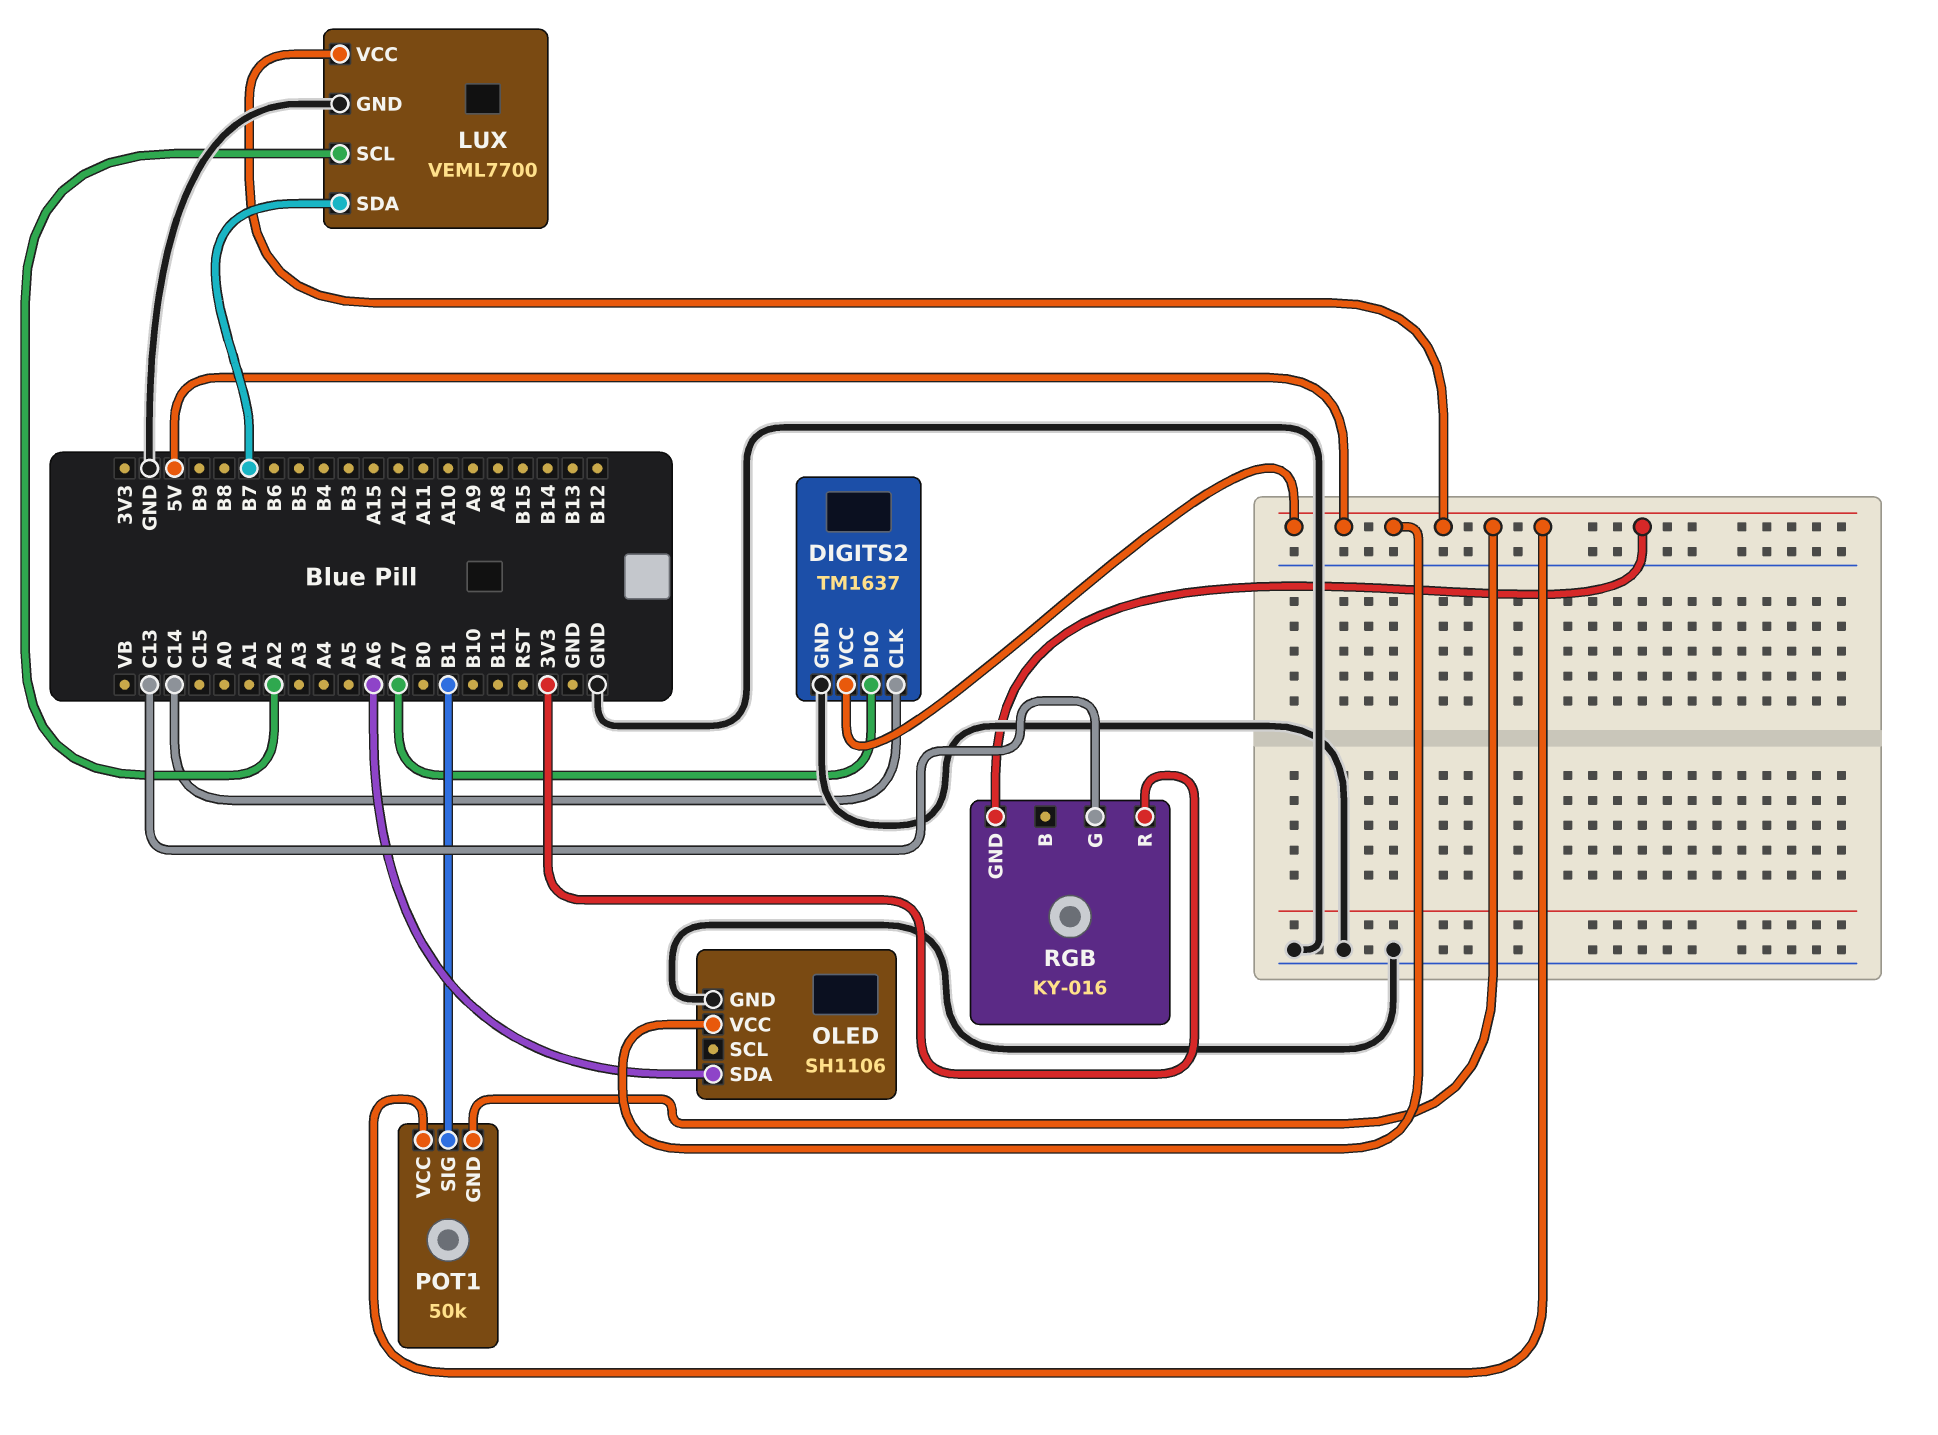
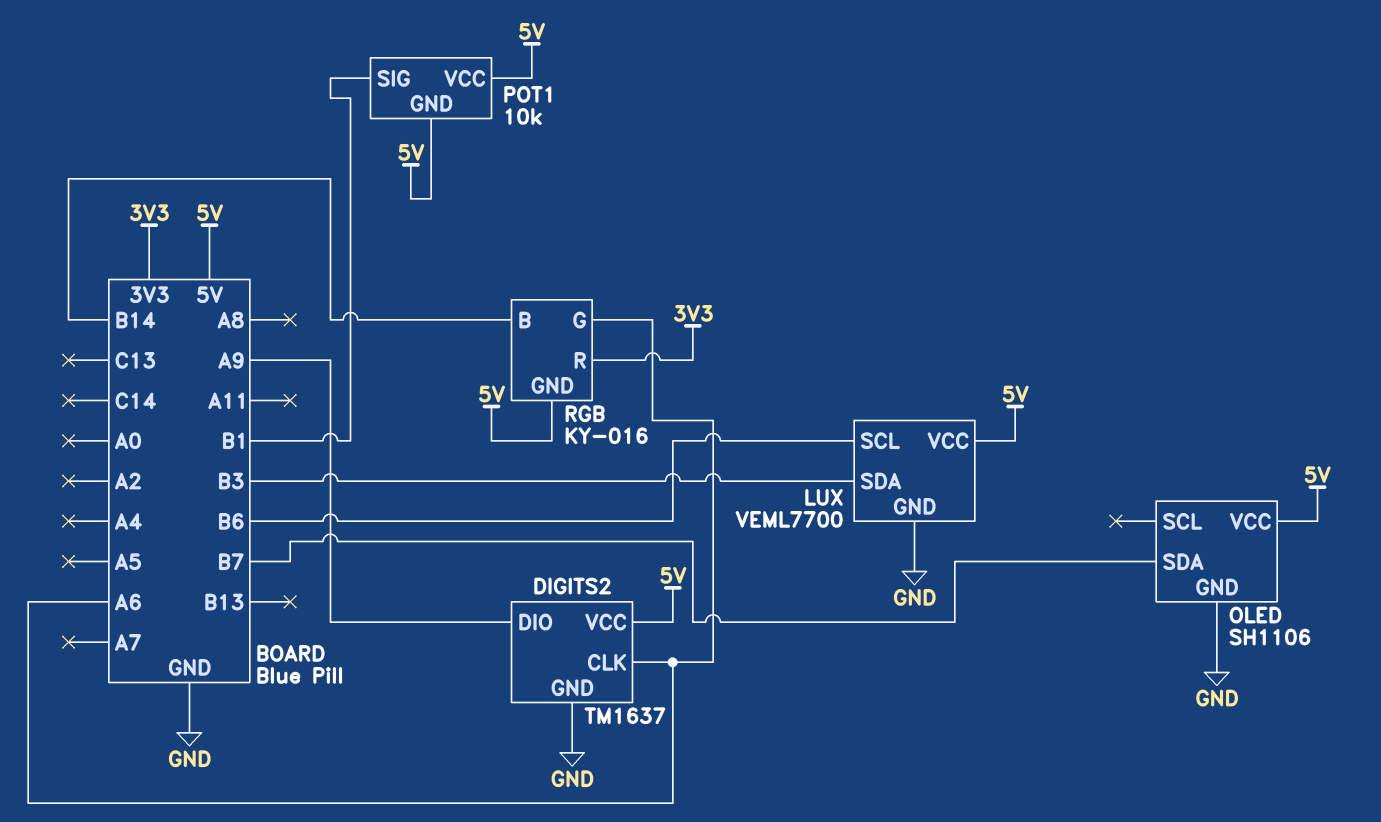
DIGITS2 pin CLK: C14 -> A6
DIGITS2 pin DIO: A7 -> A9
LUX pin SCL: A2 -> B6
LUX pin SDA: B7 -> B3
OLED pin SDA: A6 -> B7
POT1: 50k -> 10k
RGB pin B: none -> B14
RGB pin G: C13 -> A6

